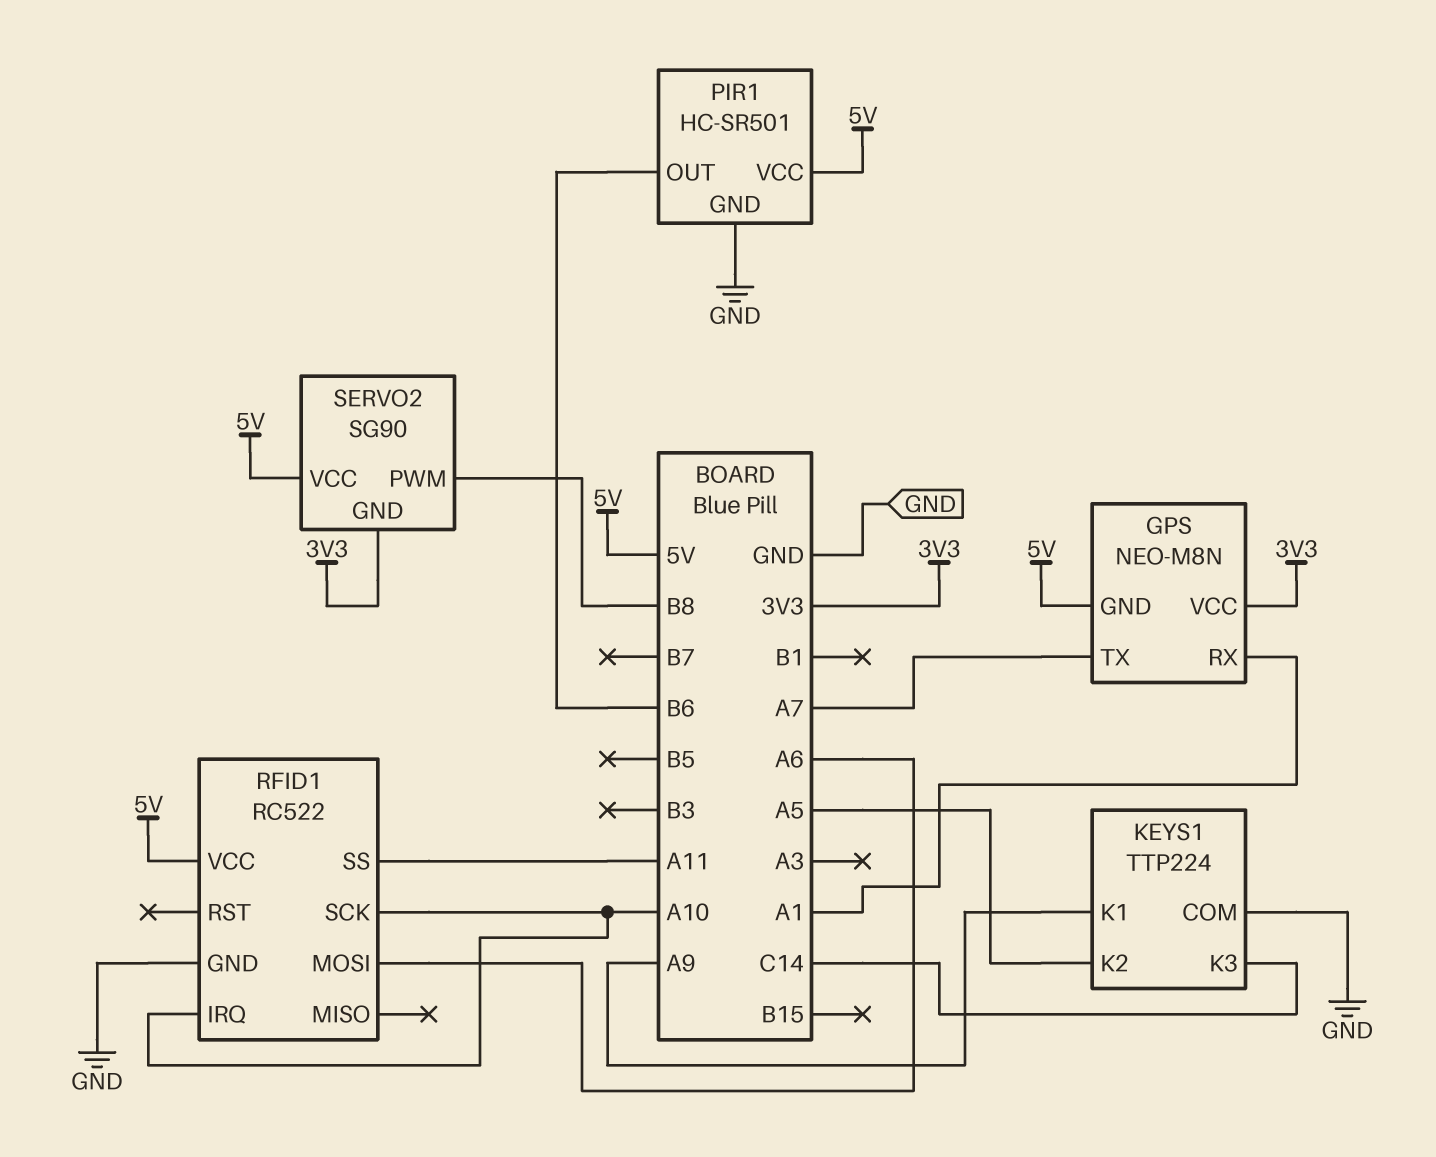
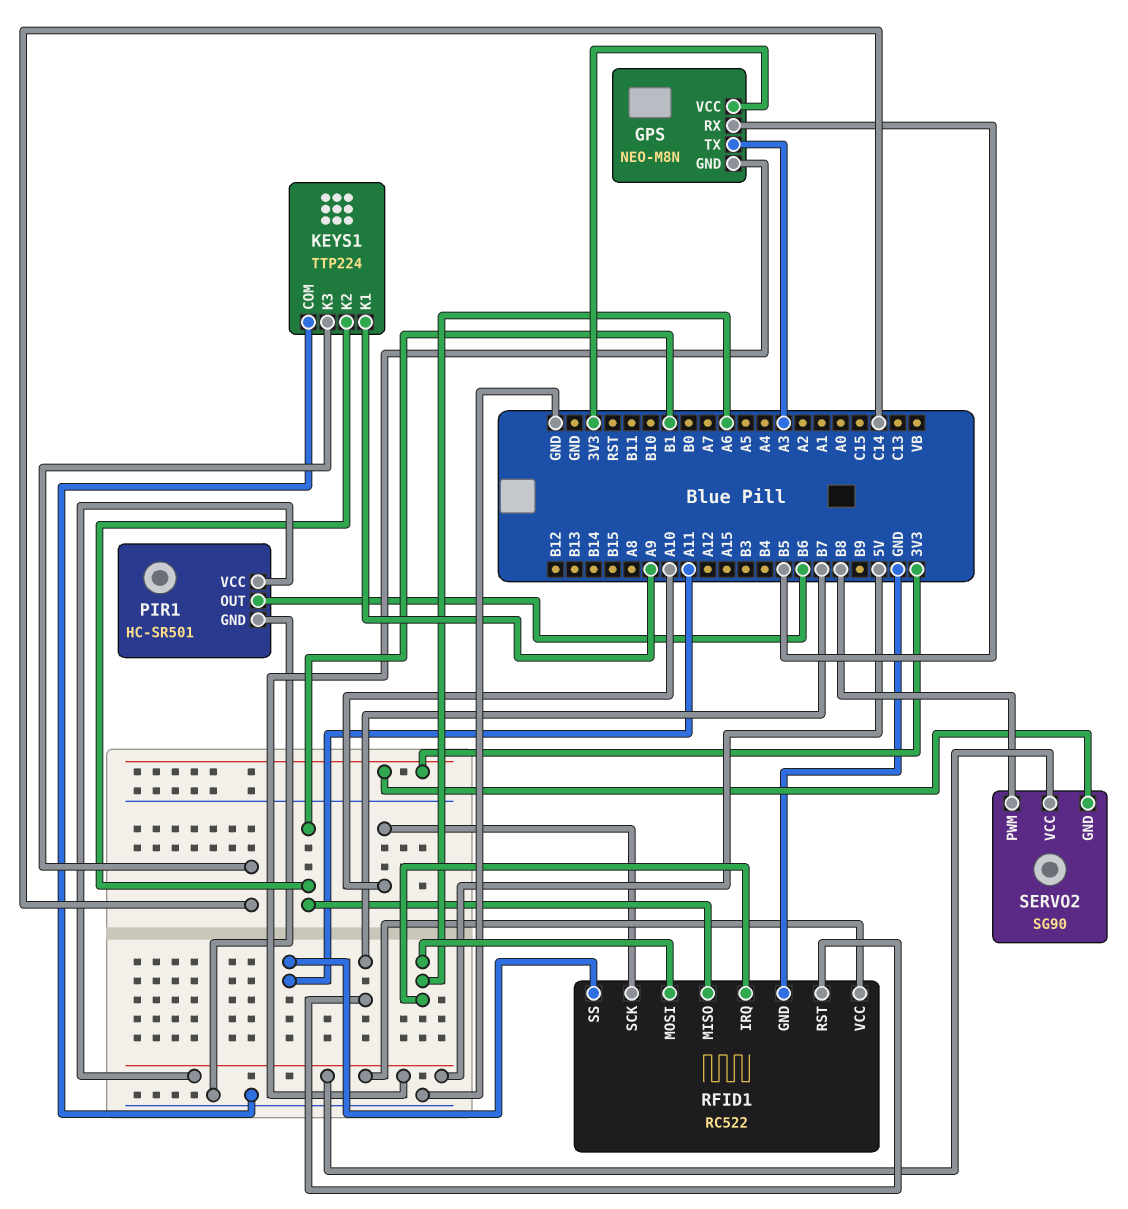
GPS pin RX: A1 -> B5
GPS pin TX: A7 -> A3
KEYS1 pin K2: A5 -> B1
RFID1 pin IRQ: A10 -> A6
RFID1 pin MISO: none -> B1
RFID1 pin RST: none -> B7

